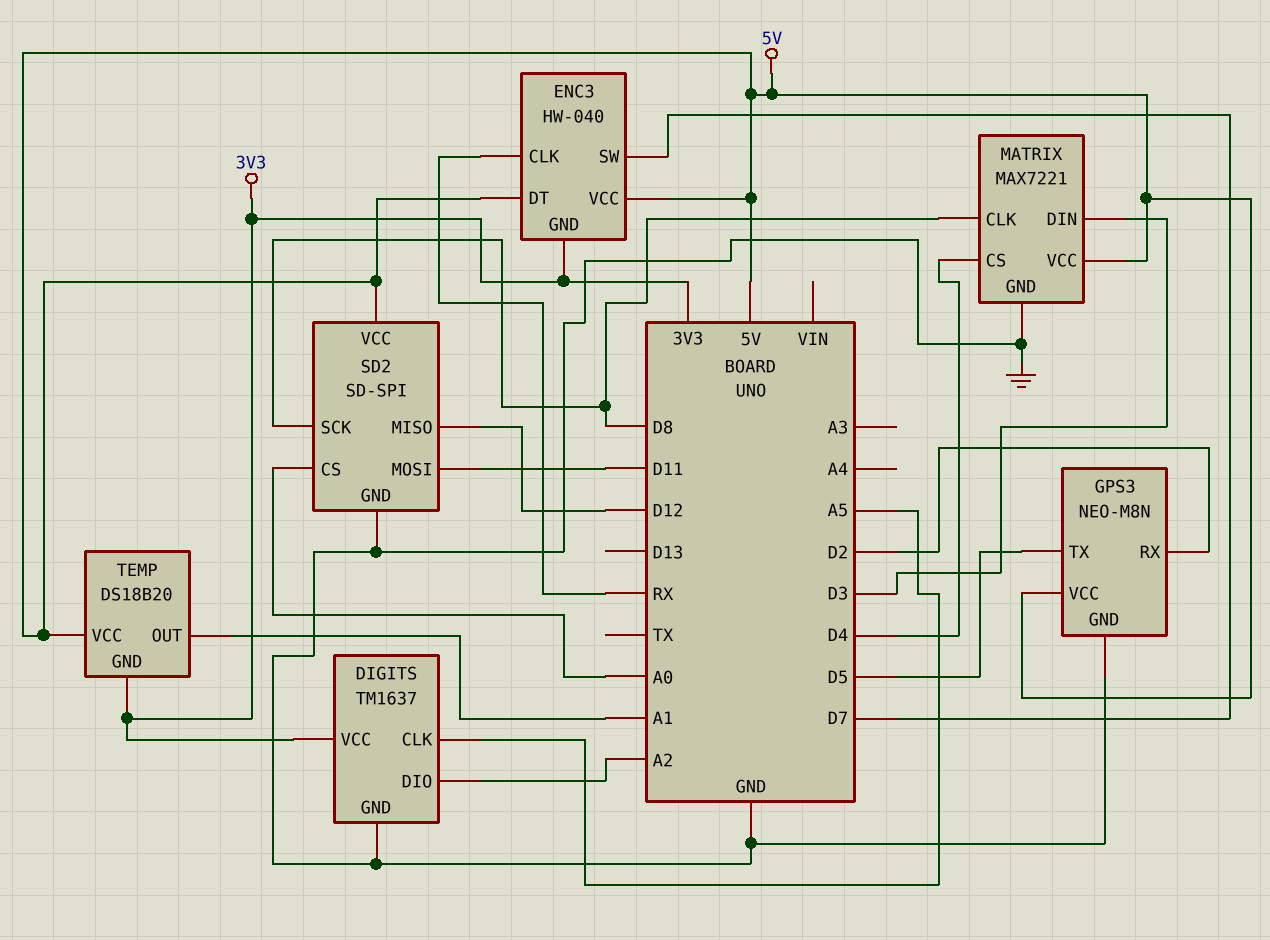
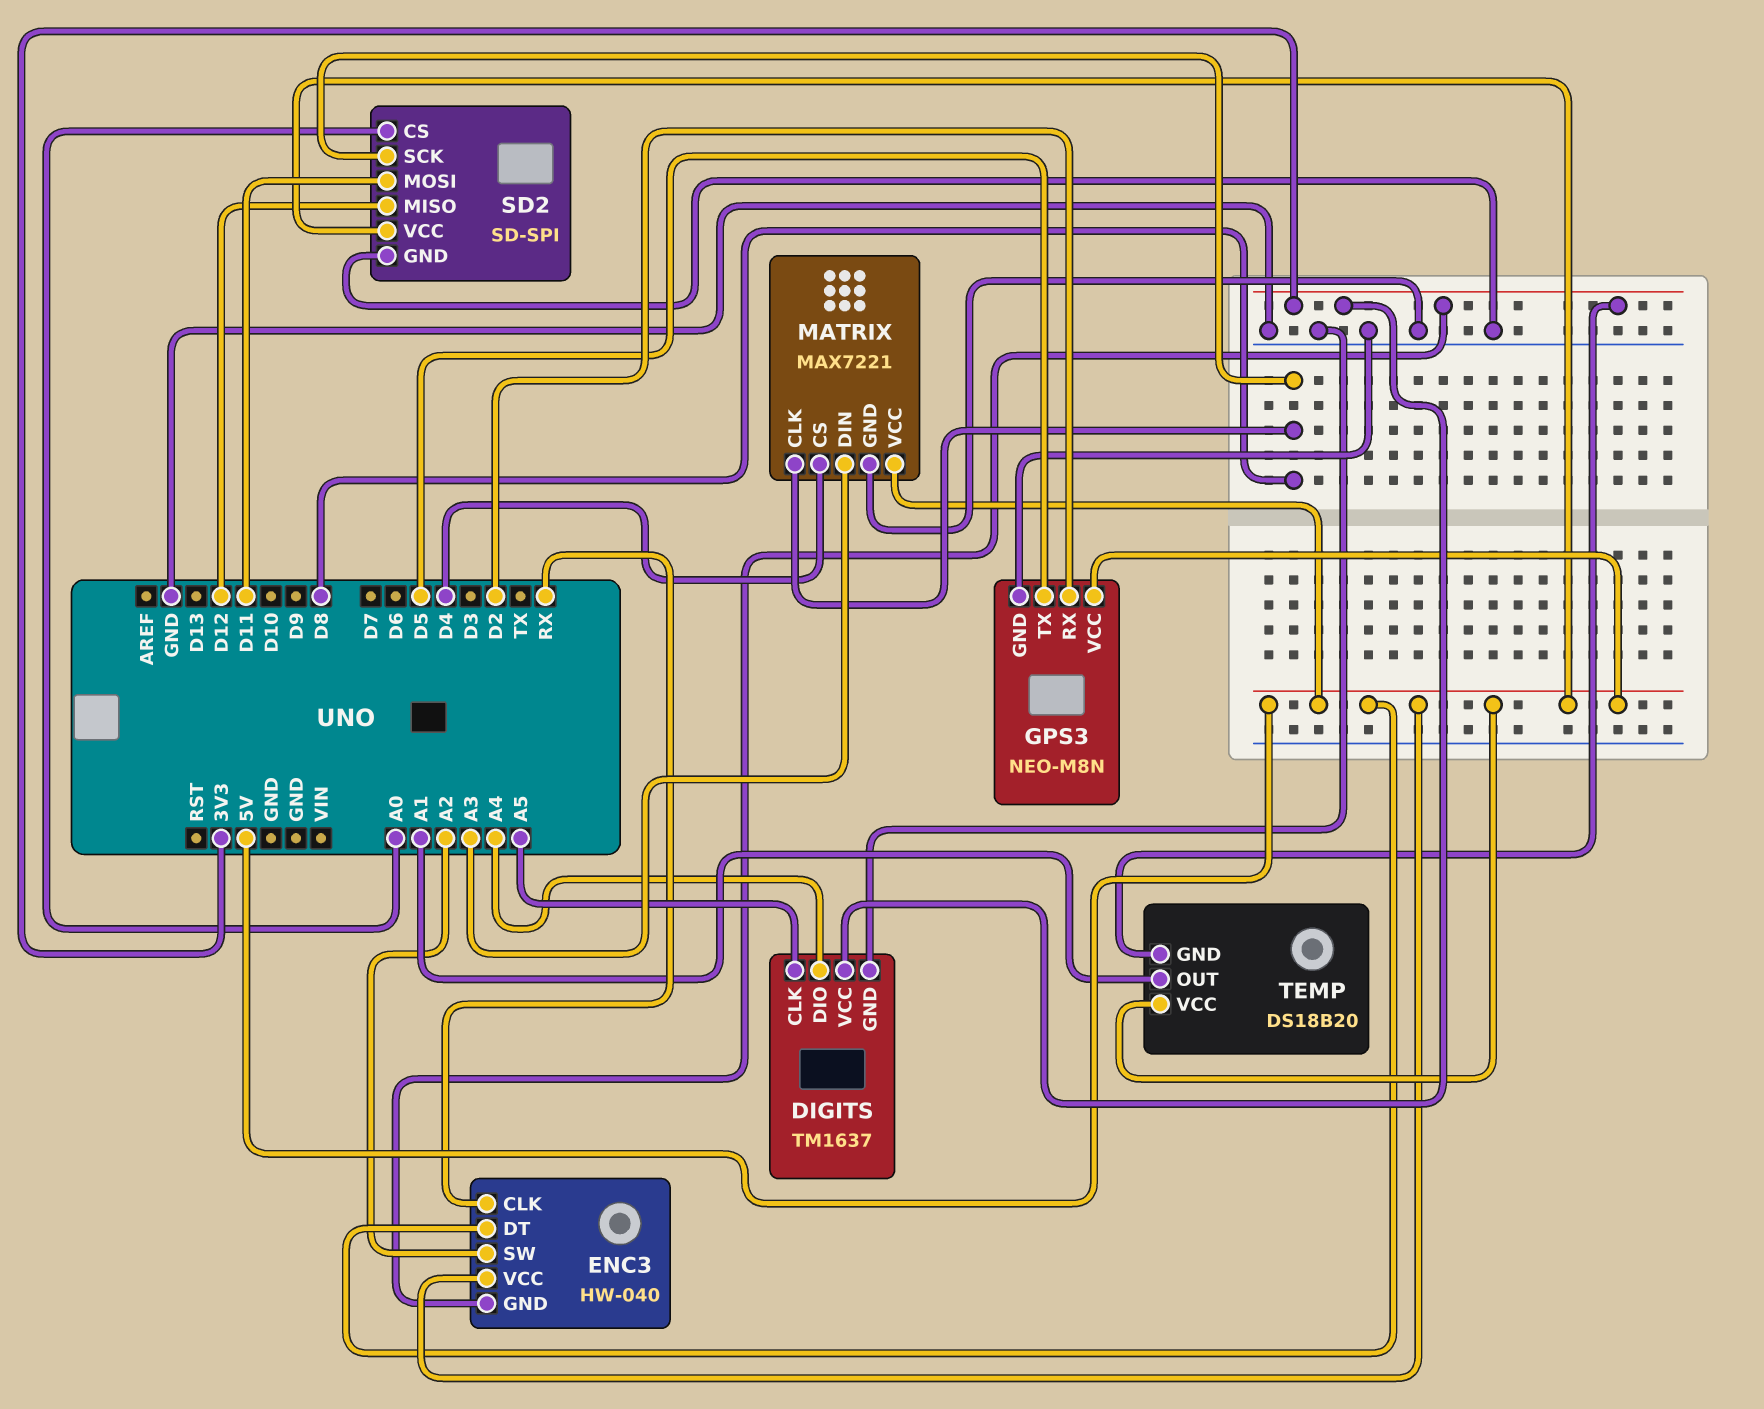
DIGITS pin DIO: A2 -> A4
ENC3 pin SW: D7 -> A2
MATRIX pin DIN: D3 -> A3

